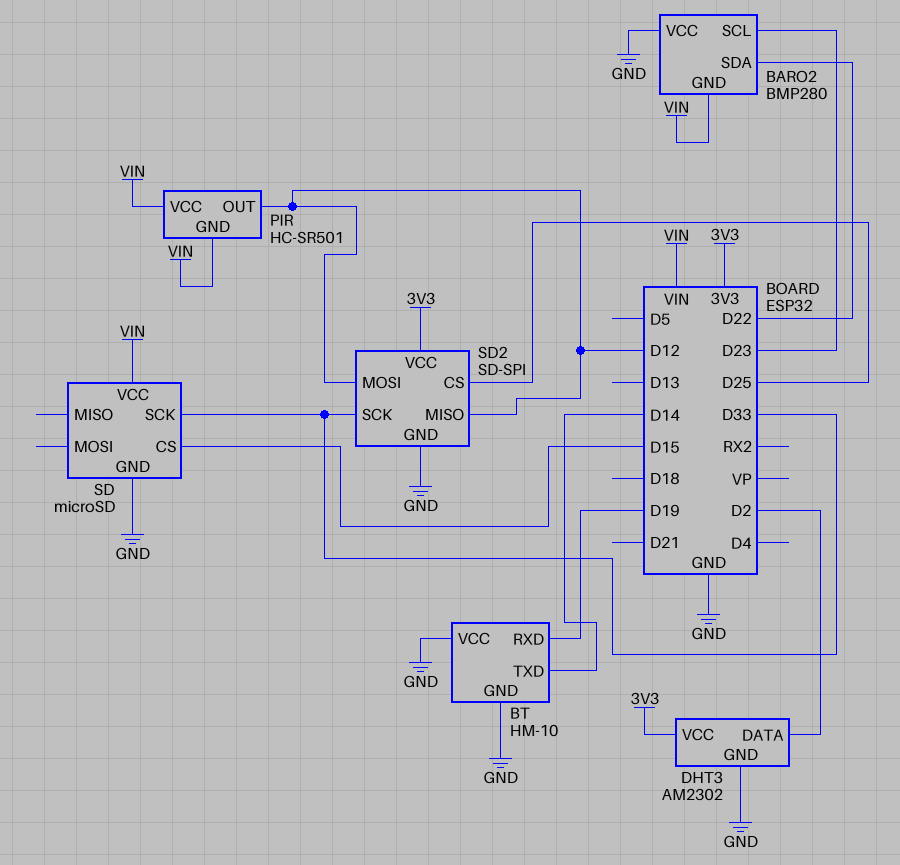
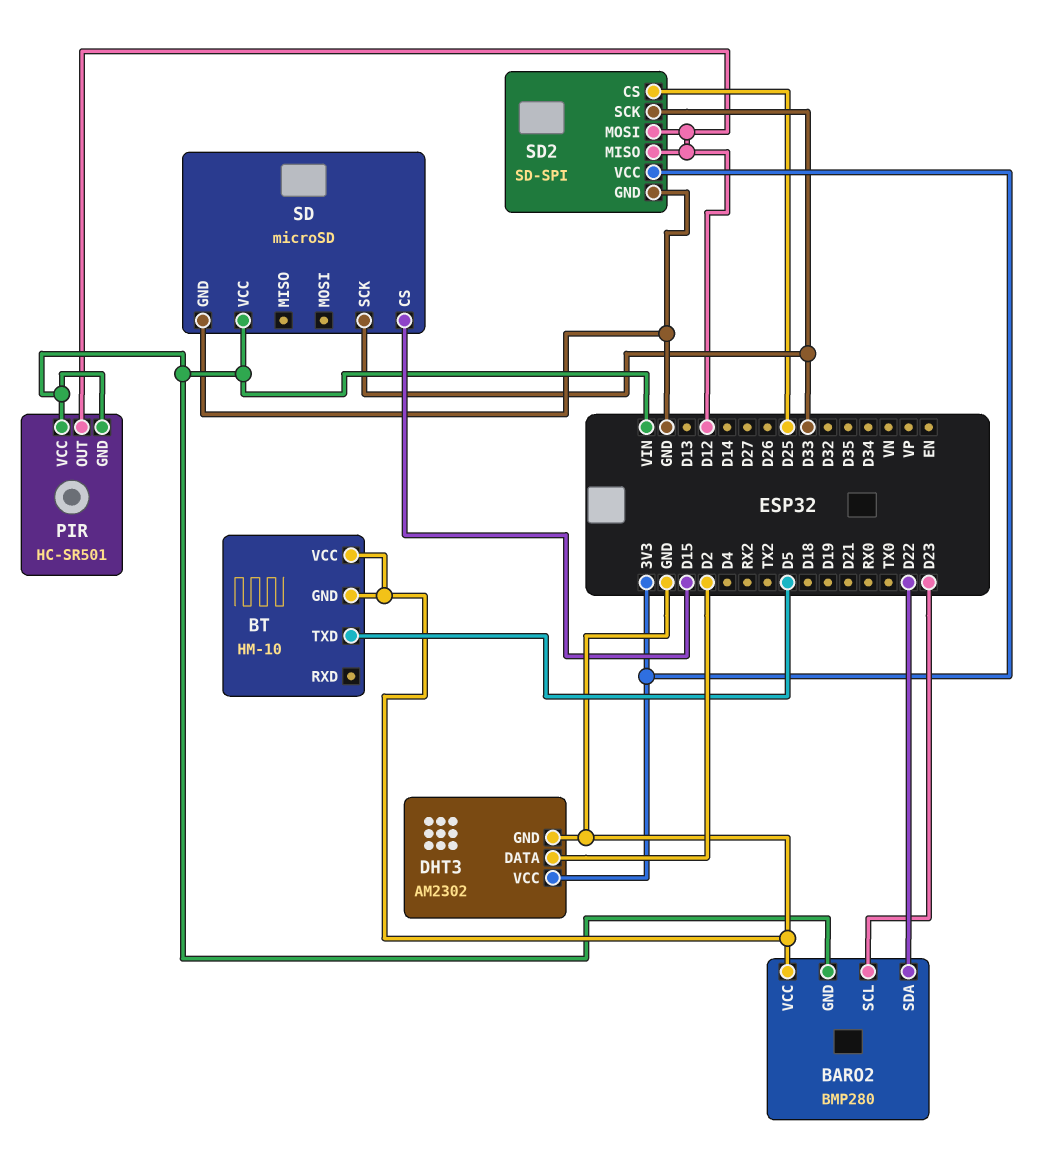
BT pin RXD: D19 -> none
BT pin TXD: D14 -> D5

